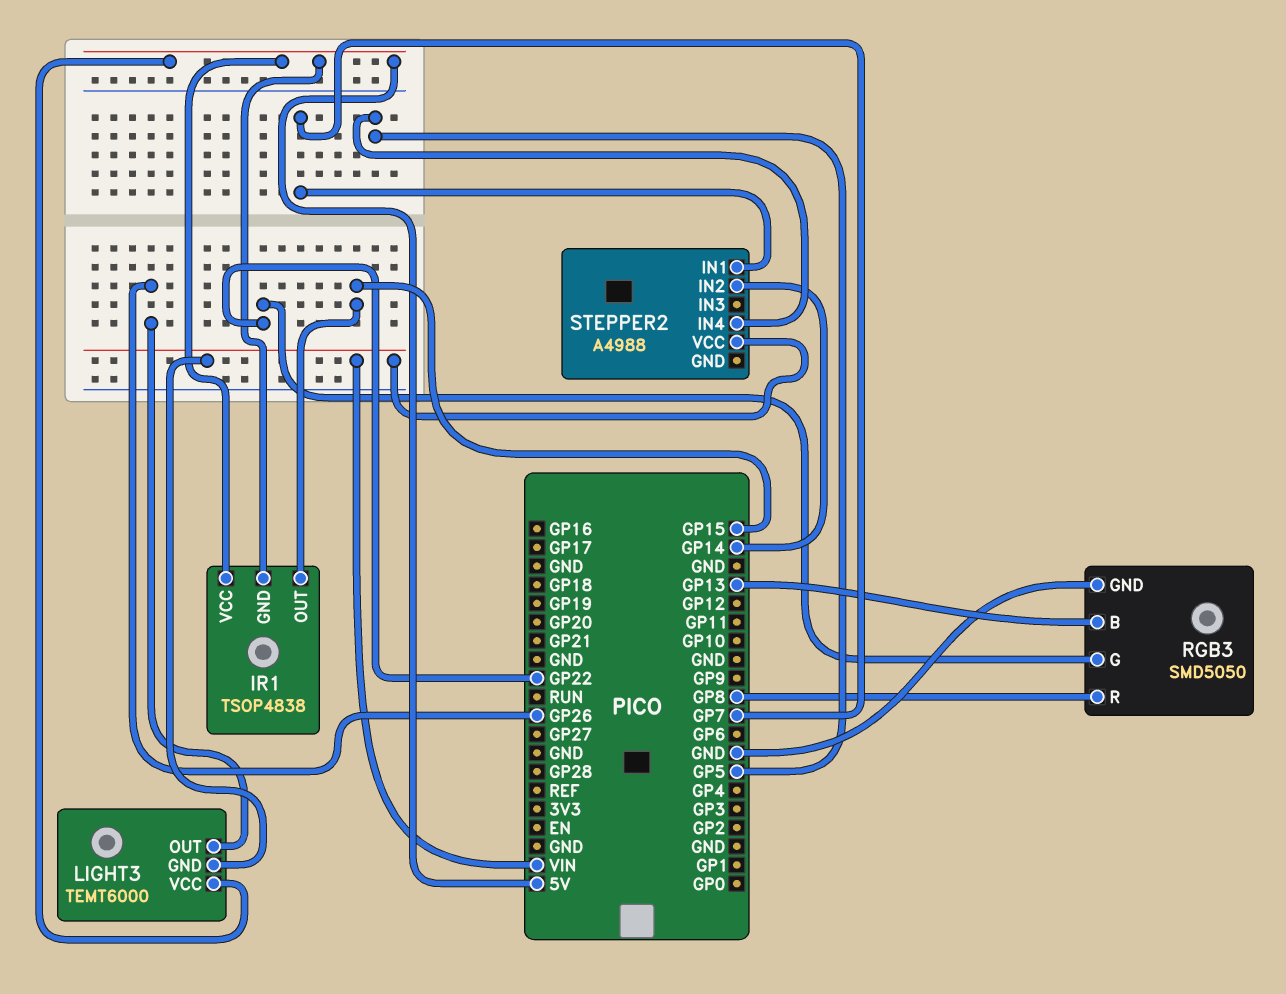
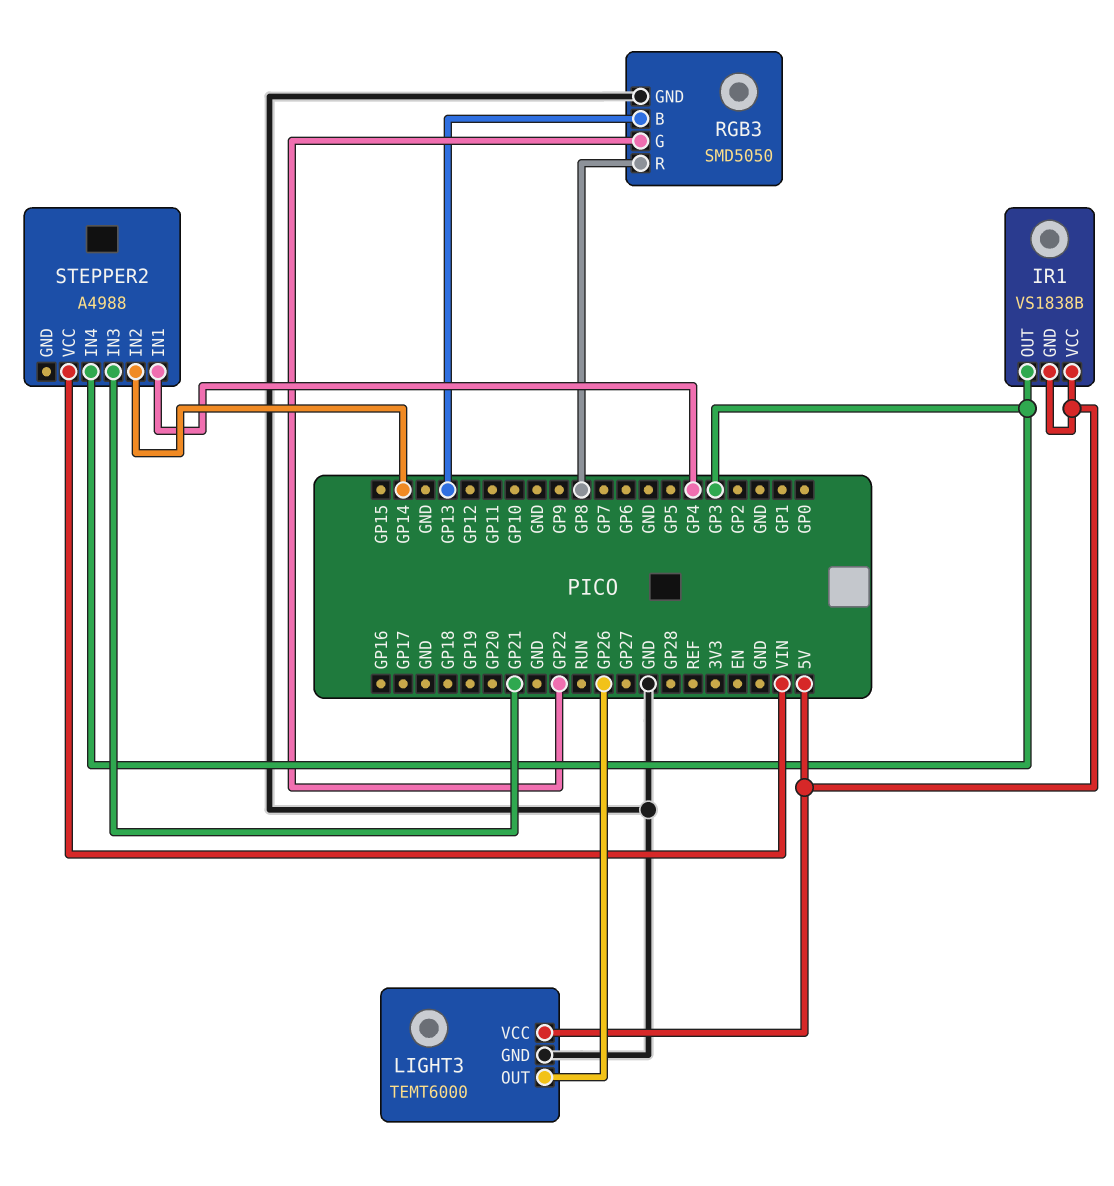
IR1: TSOP4838 -> VS1838B
IR1 pin OUT: GP15 -> GP3
LIGHT3 pin GND: VIN -> GND
STEPPER2 pin IN1: GP7 -> GP4
STEPPER2 pin IN3: none -> GP21
STEPPER2 pin IN4: GP5 -> GP3

